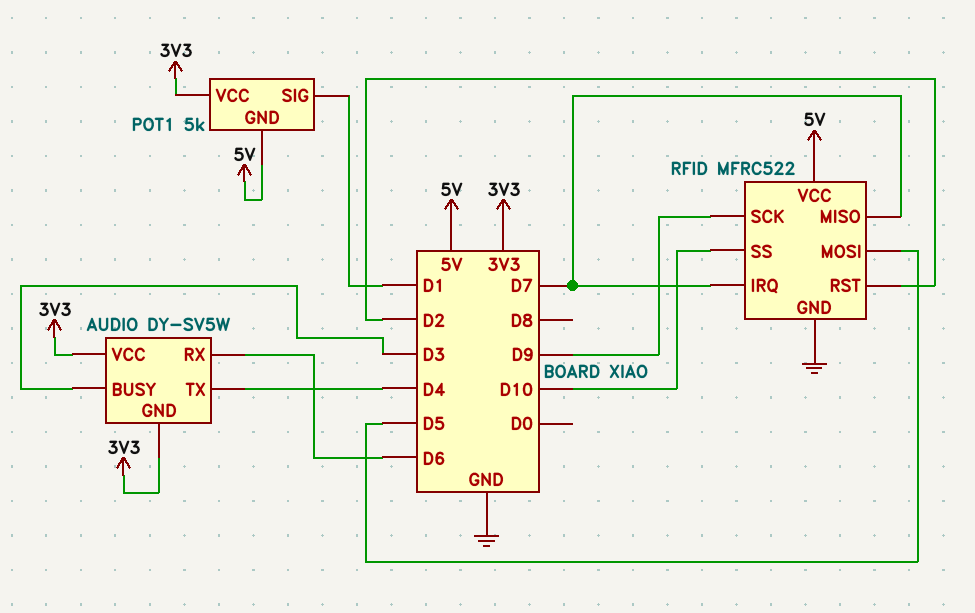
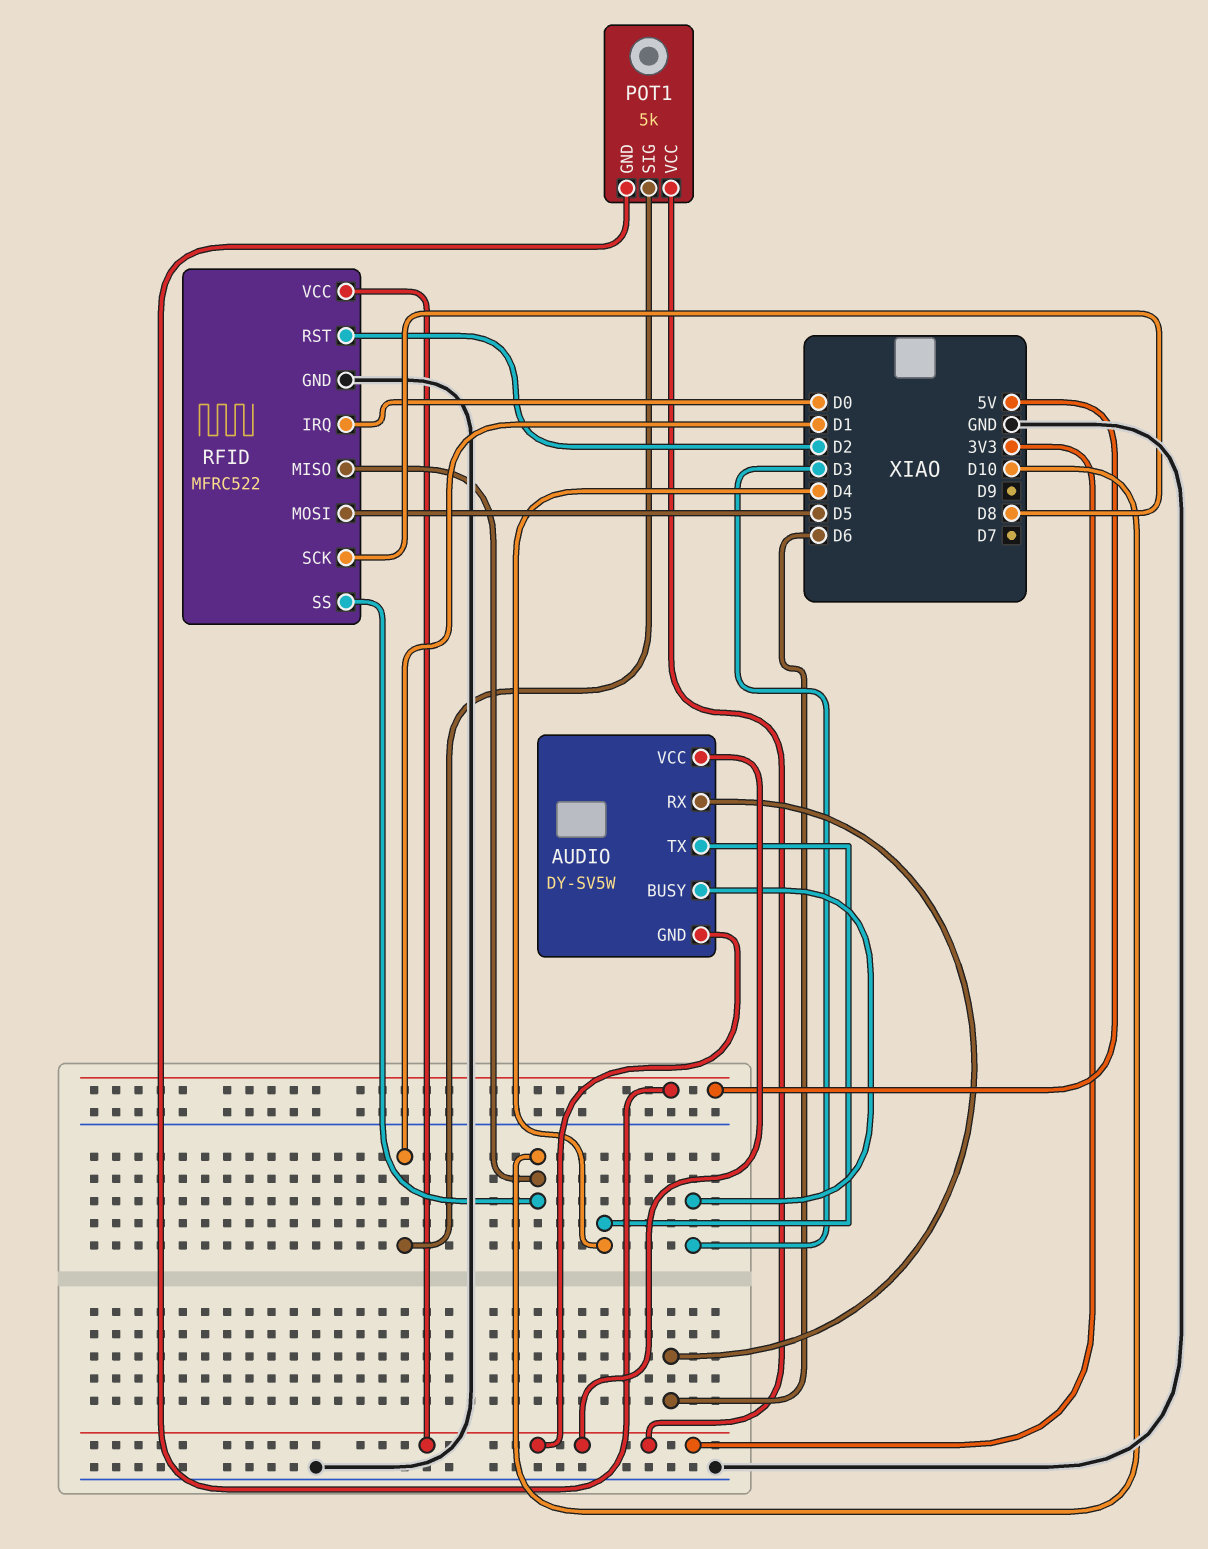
RFID pin IRQ: D7 -> D0
RFID pin MISO: D7 -> D10
RFID pin SCK: D9 -> D8
RFID pin VCC: 5V -> 3V3

